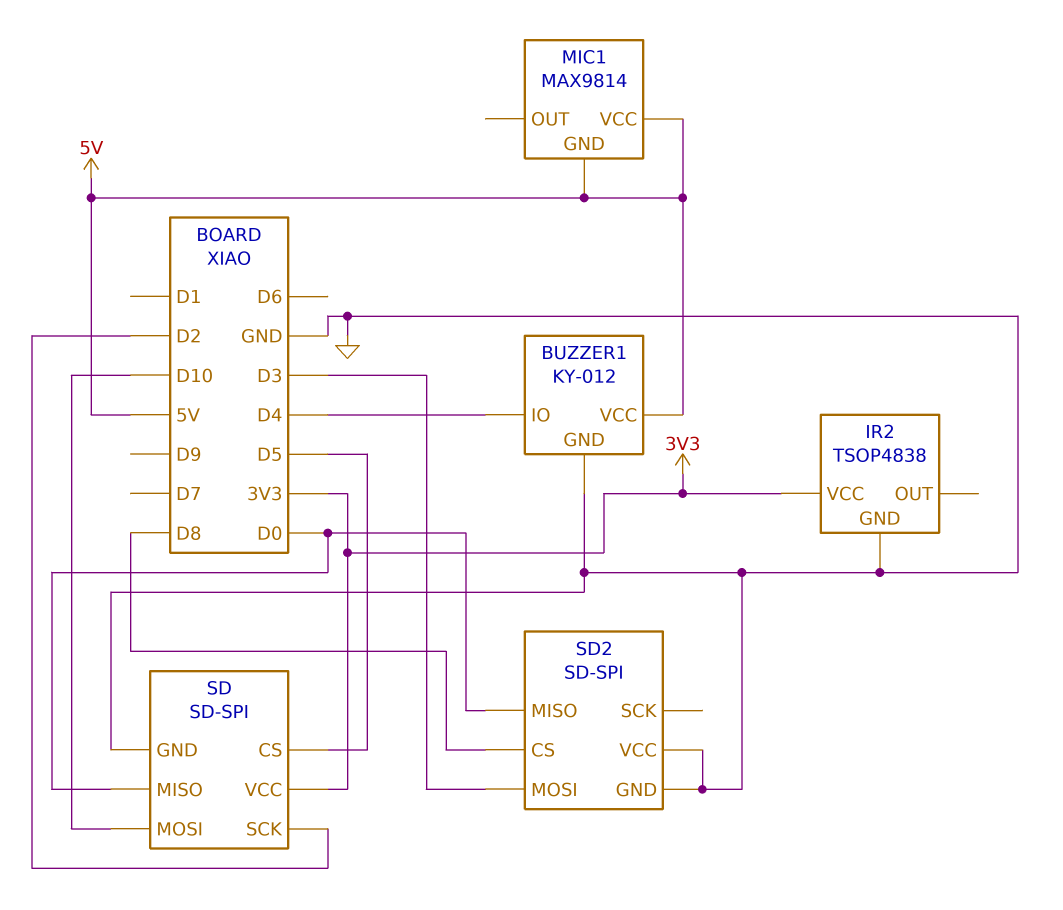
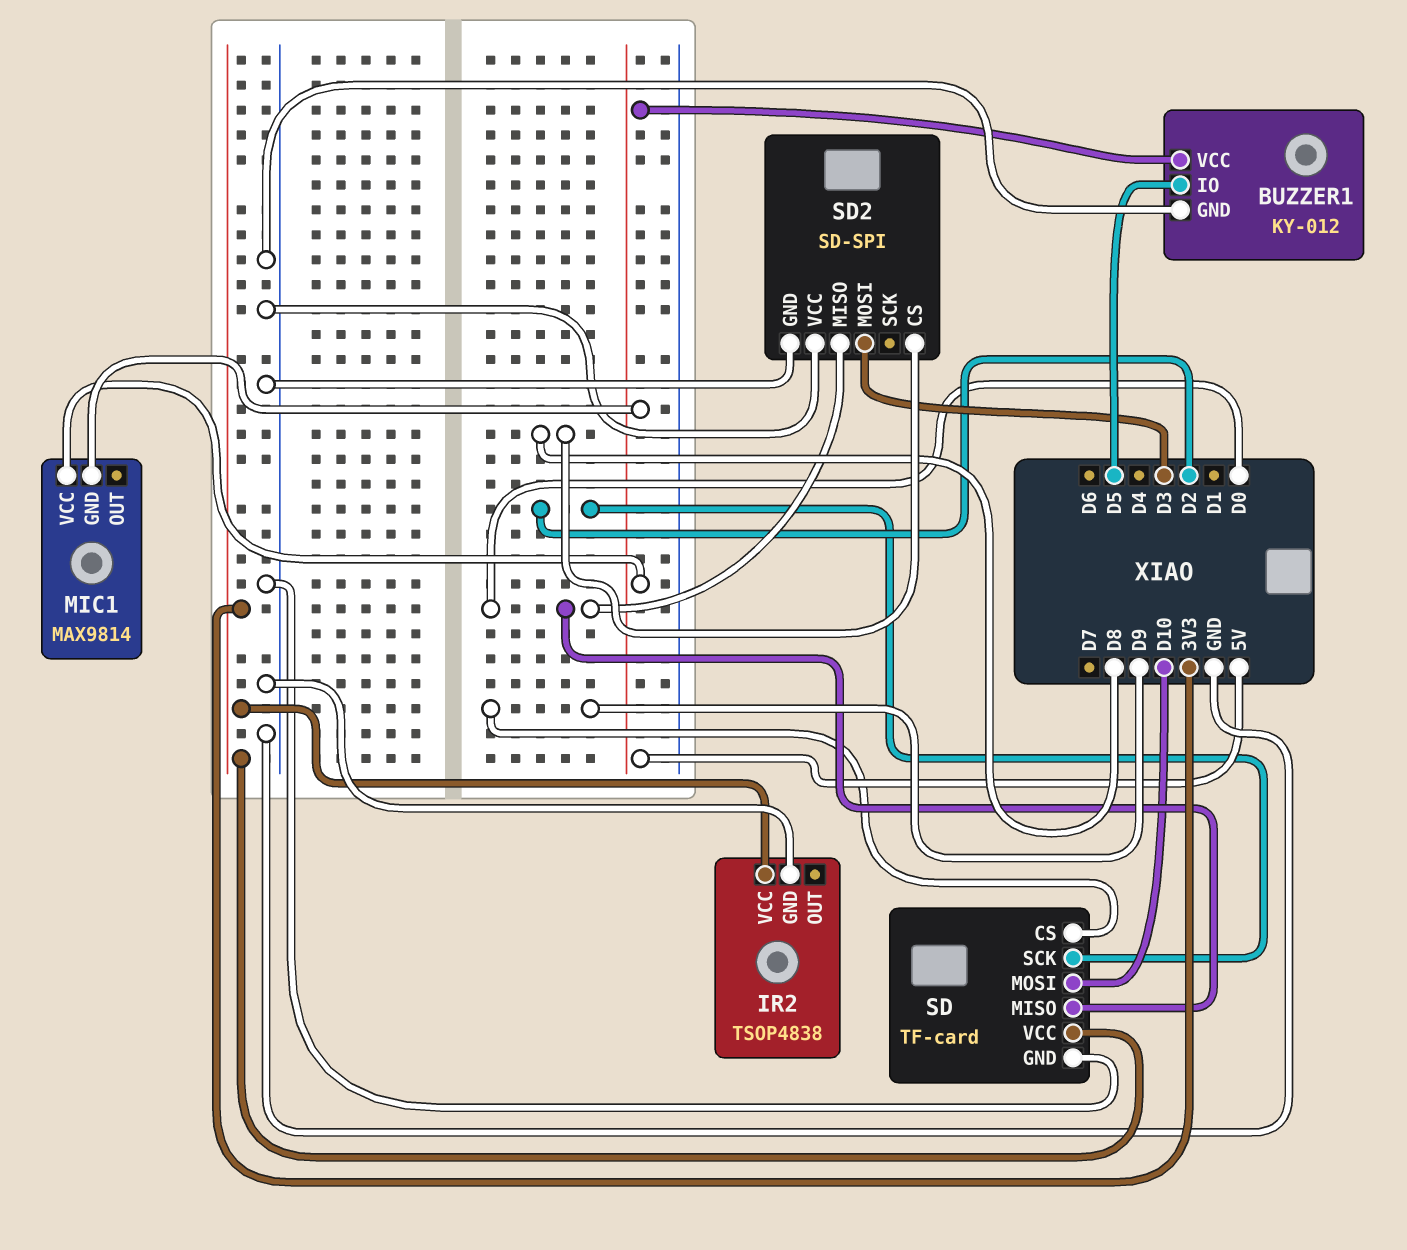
BUZZER1 pin IO: D4 -> D5
SD: SD-SPI -> TF-card
SD pin CS: D5 -> D9

